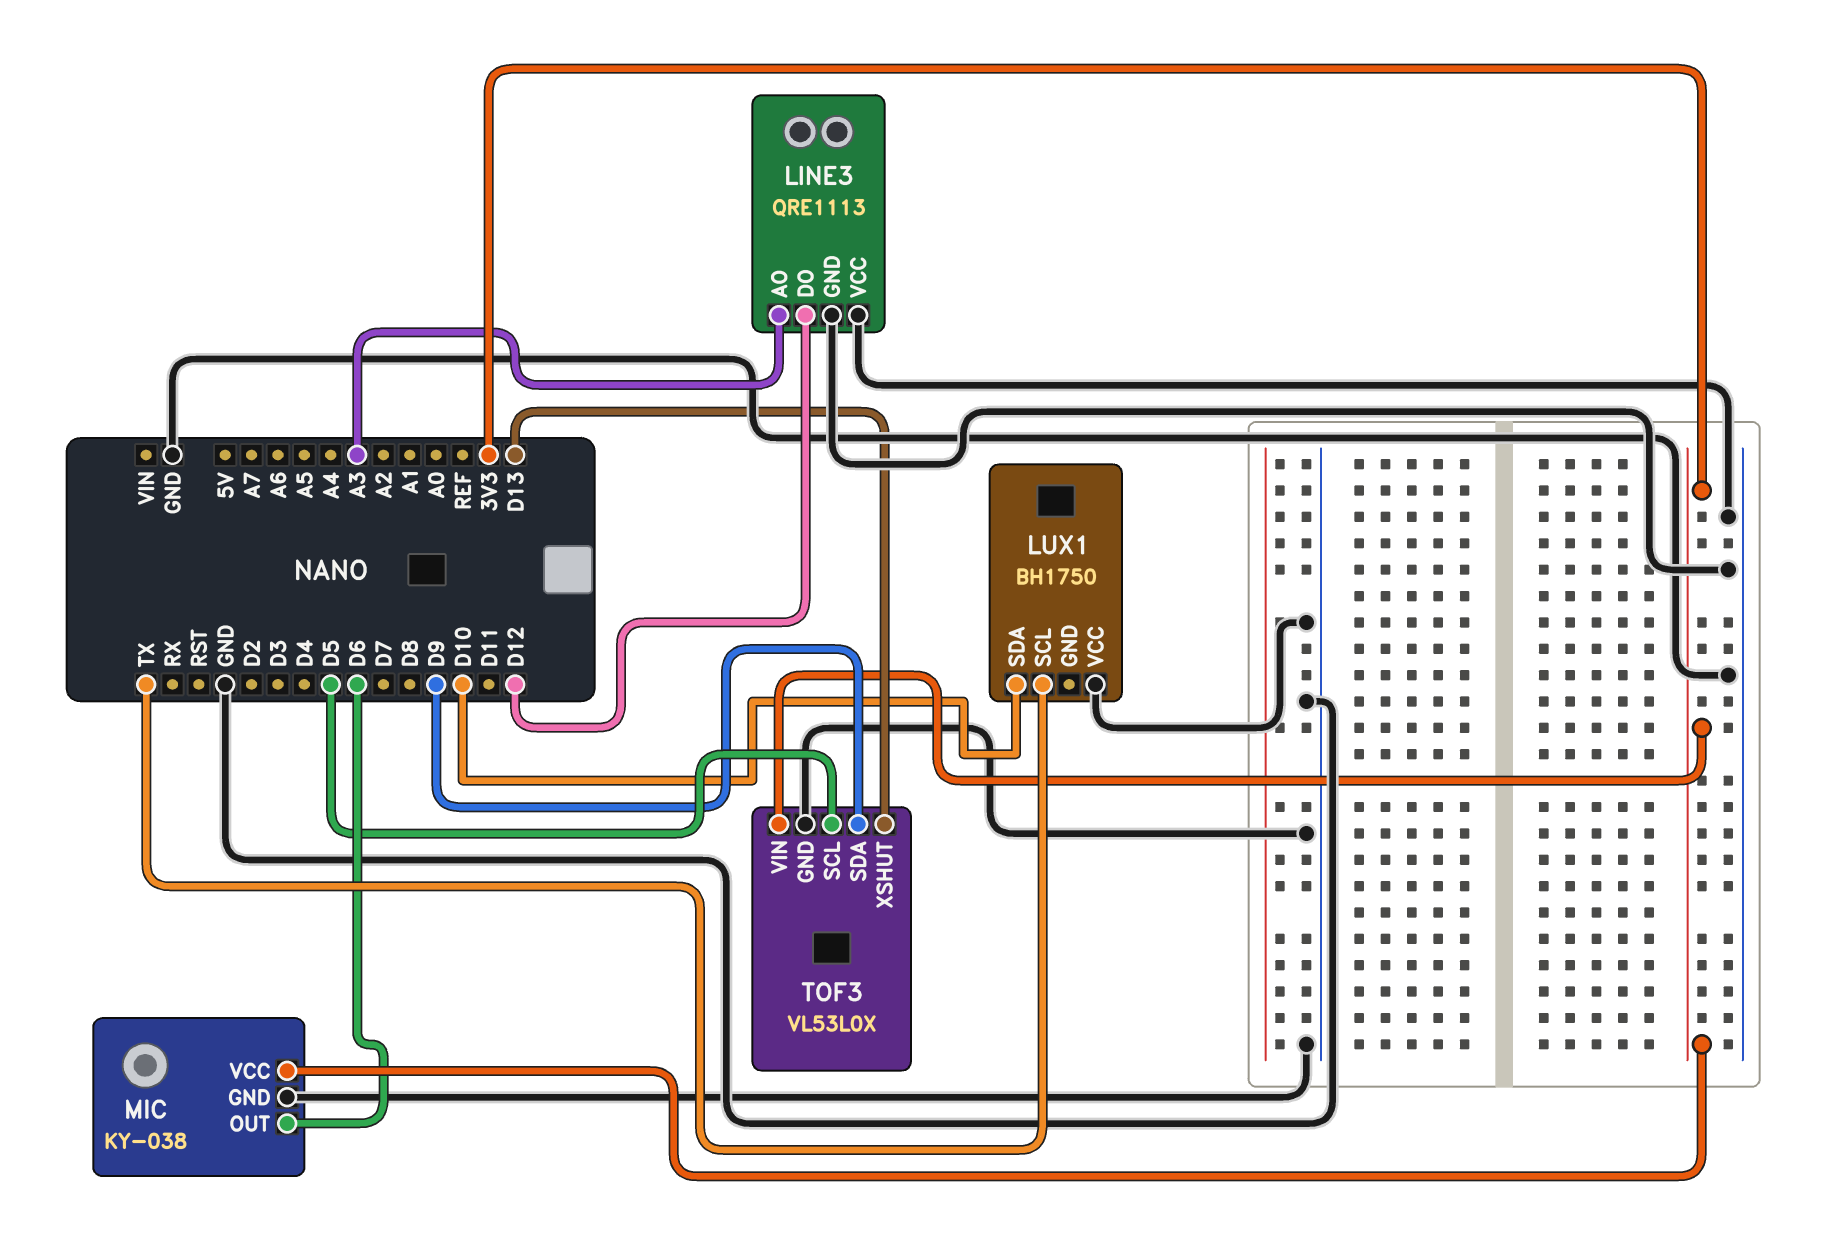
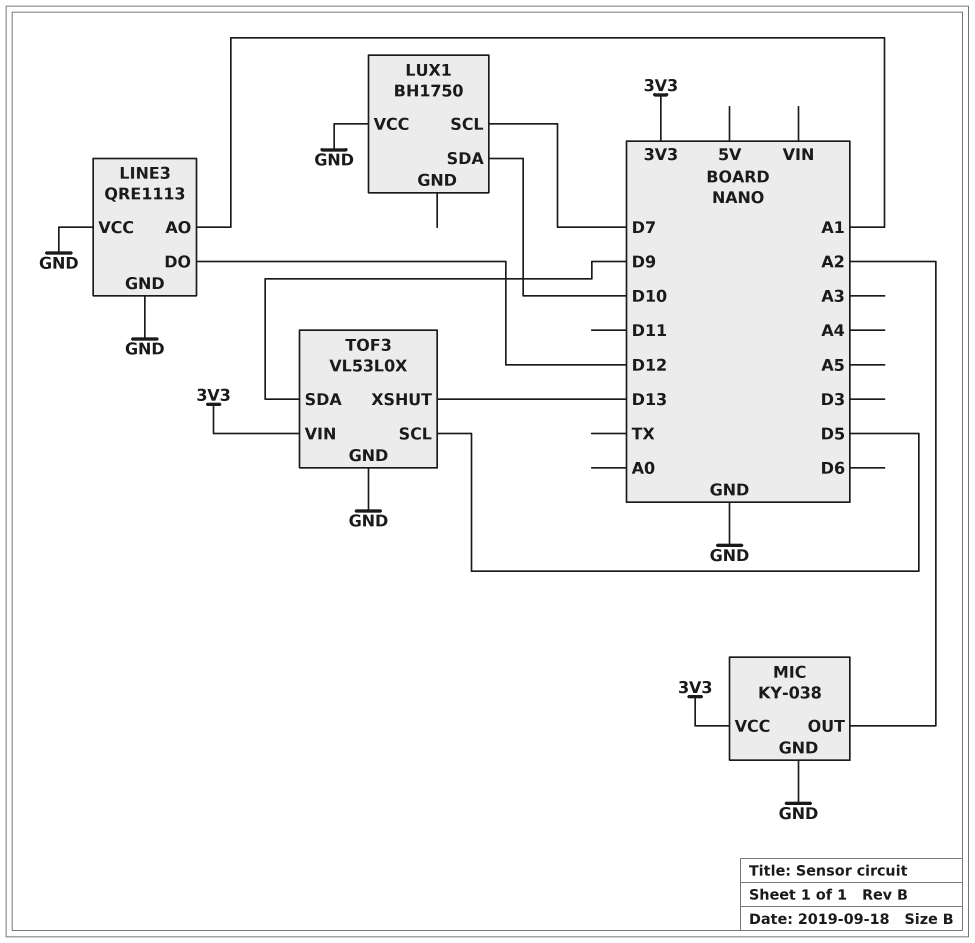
LINE3 pin AO: A3 -> A1
LUX1 pin SCL: TX -> D7
MIC pin OUT: D6 -> A2

